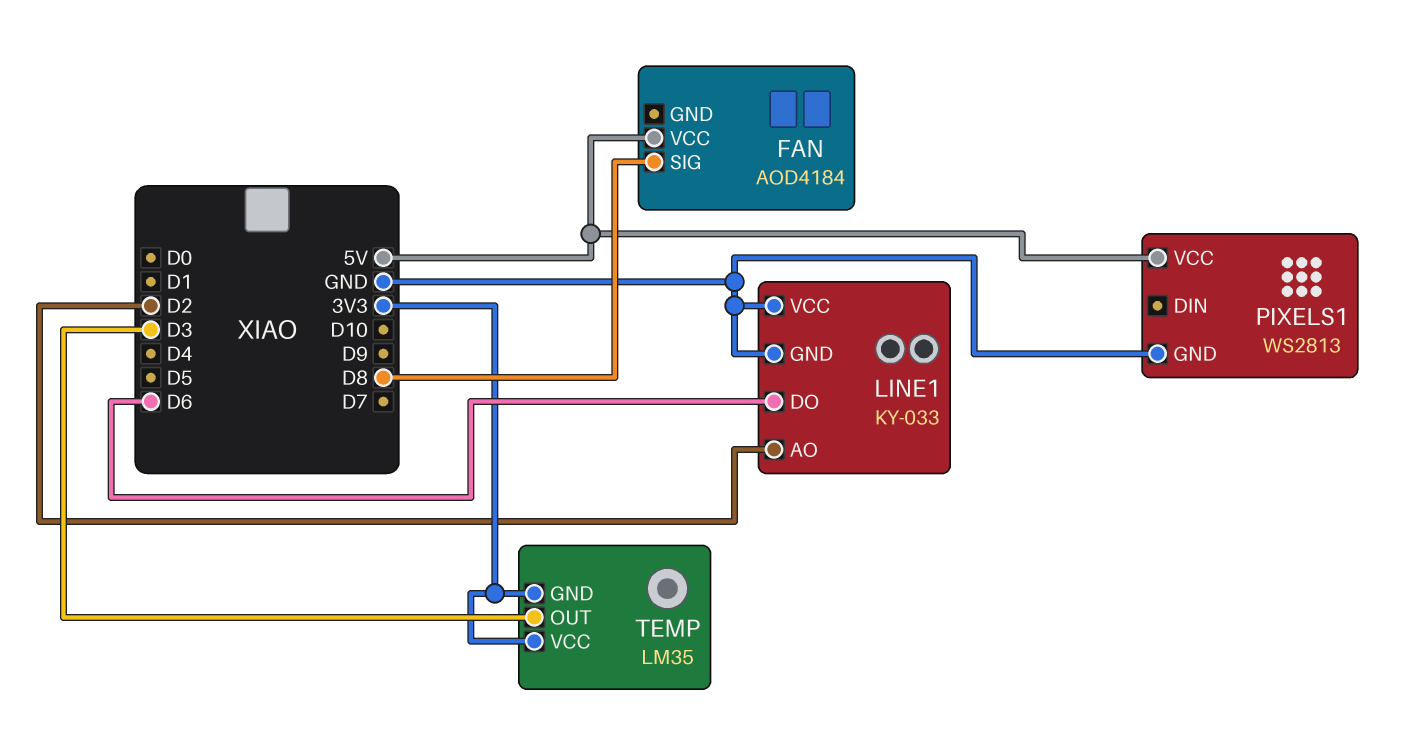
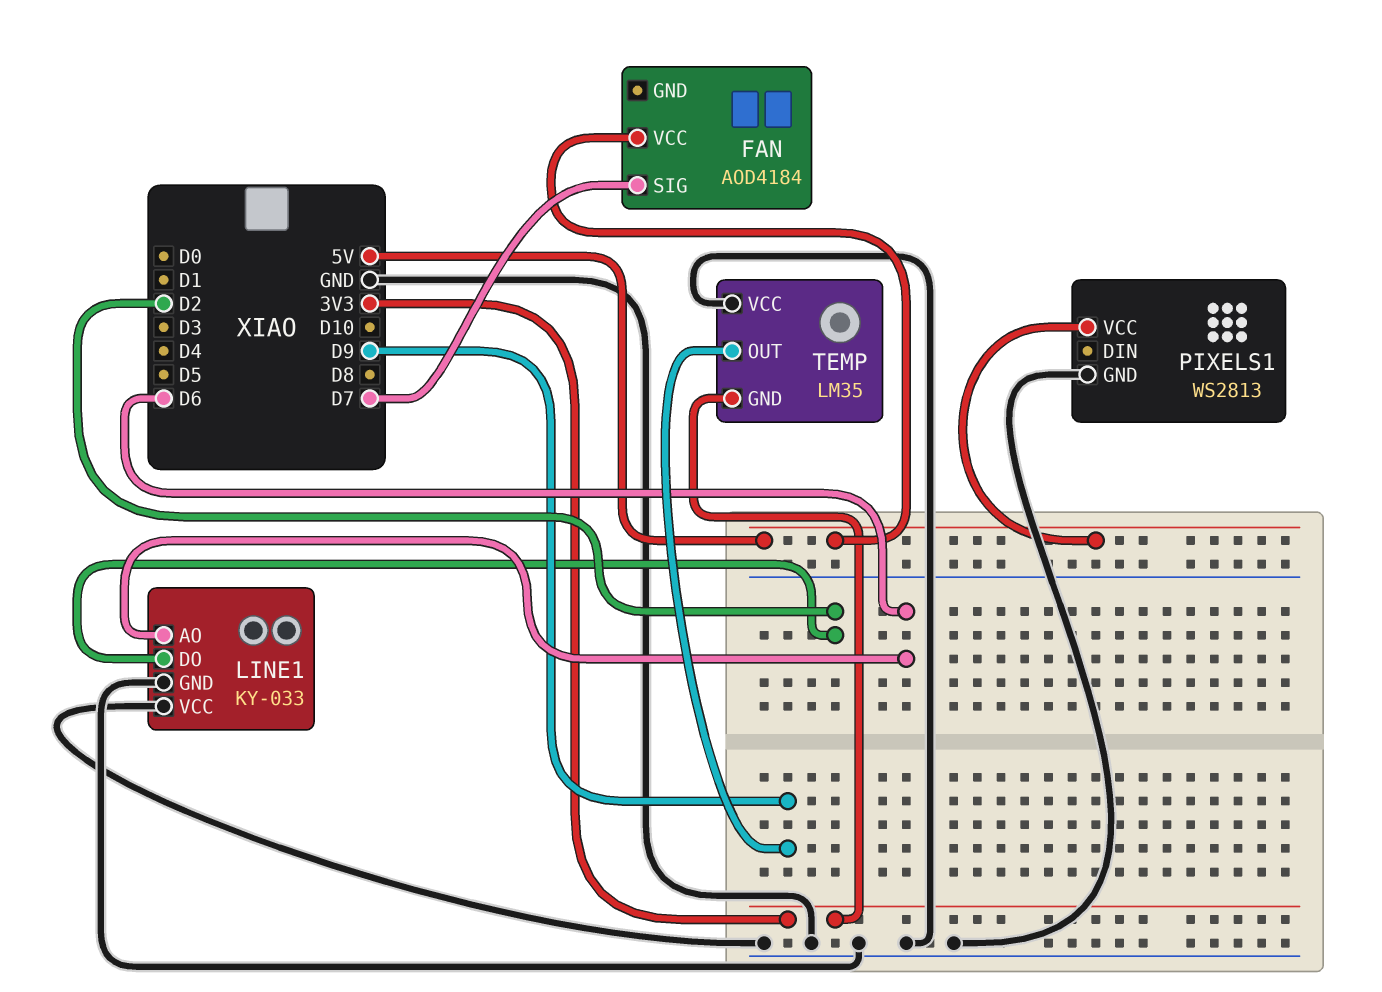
FAN pin SIG: D8 -> D7
LINE1 pin AO: D2 -> D6
LINE1 pin DO: D6 -> D2
TEMP pin OUT: D3 -> D9
TEMP pin VCC: 3V3 -> GND

